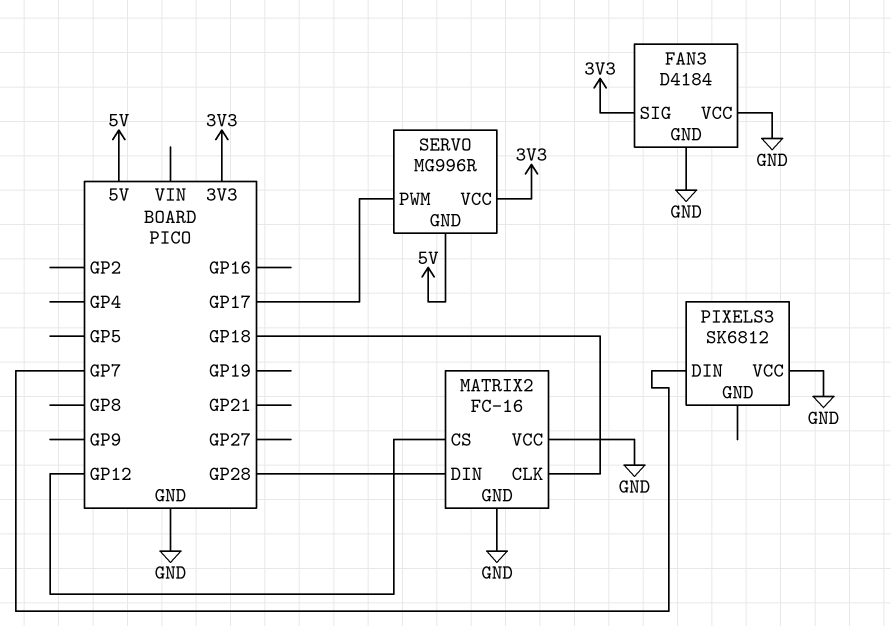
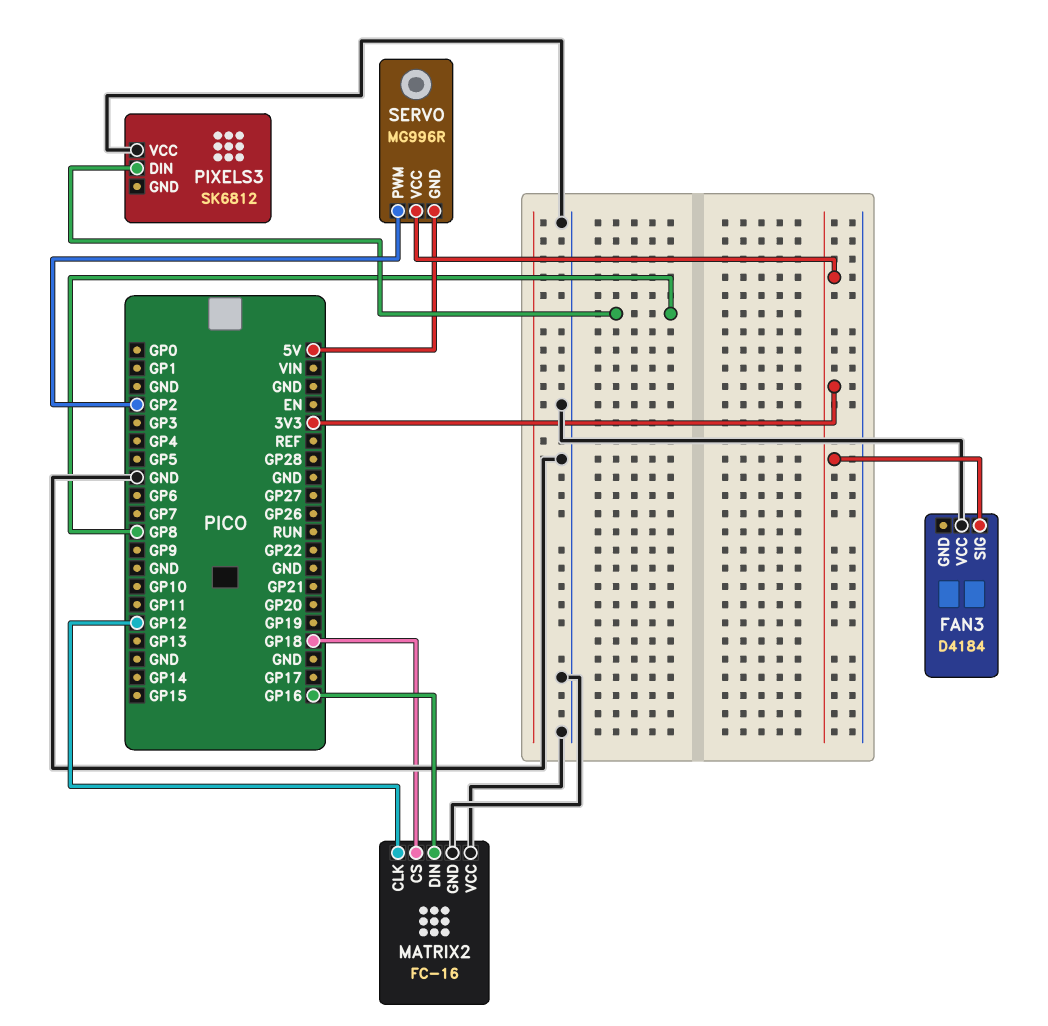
FAN3 pin GND: GND -> none
MATRIX2 pin CLK: GP18 -> GP12
MATRIX2 pin CS: GP12 -> GP18
MATRIX2 pin DIN: GP28 -> GP16
PIXELS3 pin DIN: GP7 -> GP8
SERVO pin PWM: GP17 -> GP2

